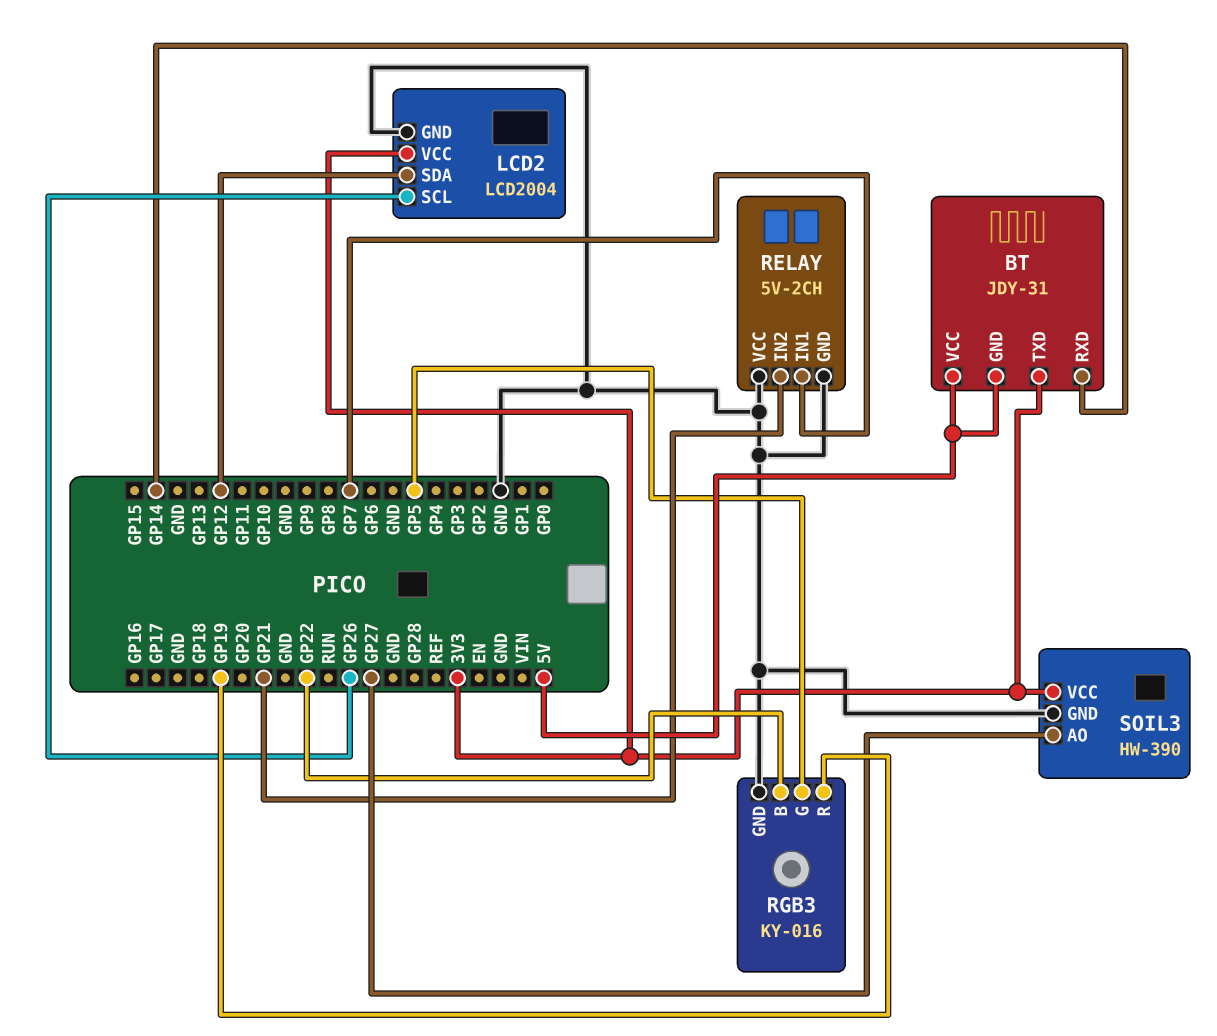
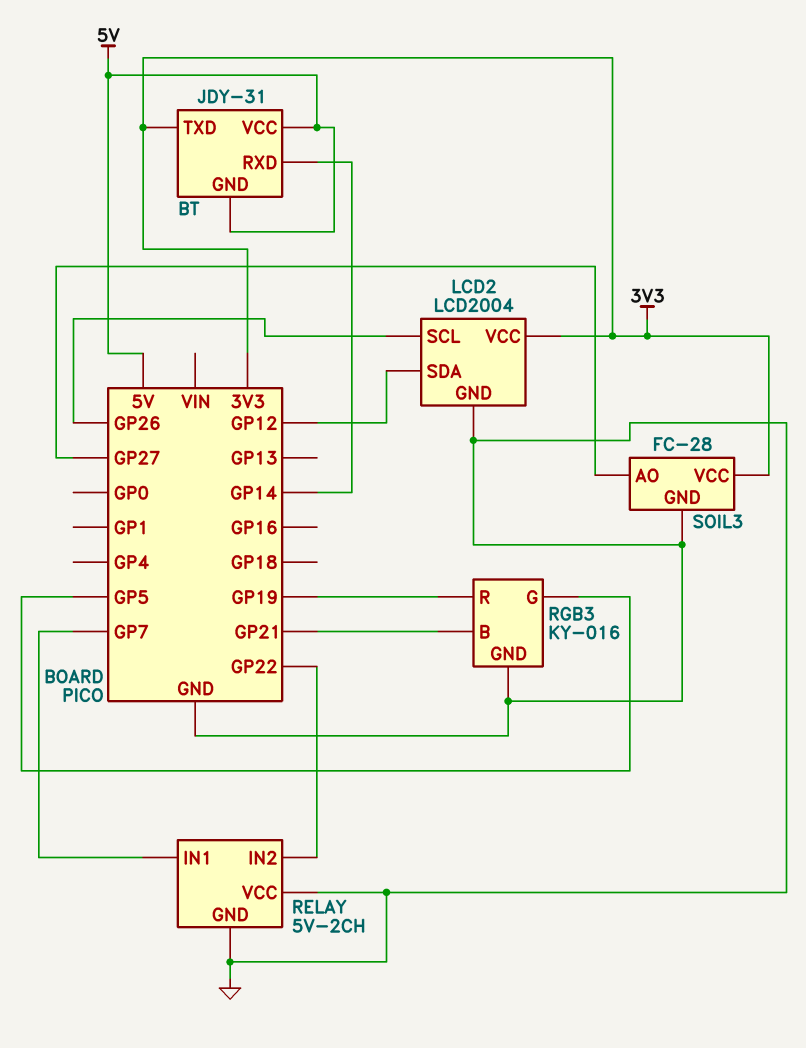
RELAY pin IN2: GP21 -> GP22
RGB3 pin B: GP22 -> GP21
SOIL3: HW-390 -> FC-28

